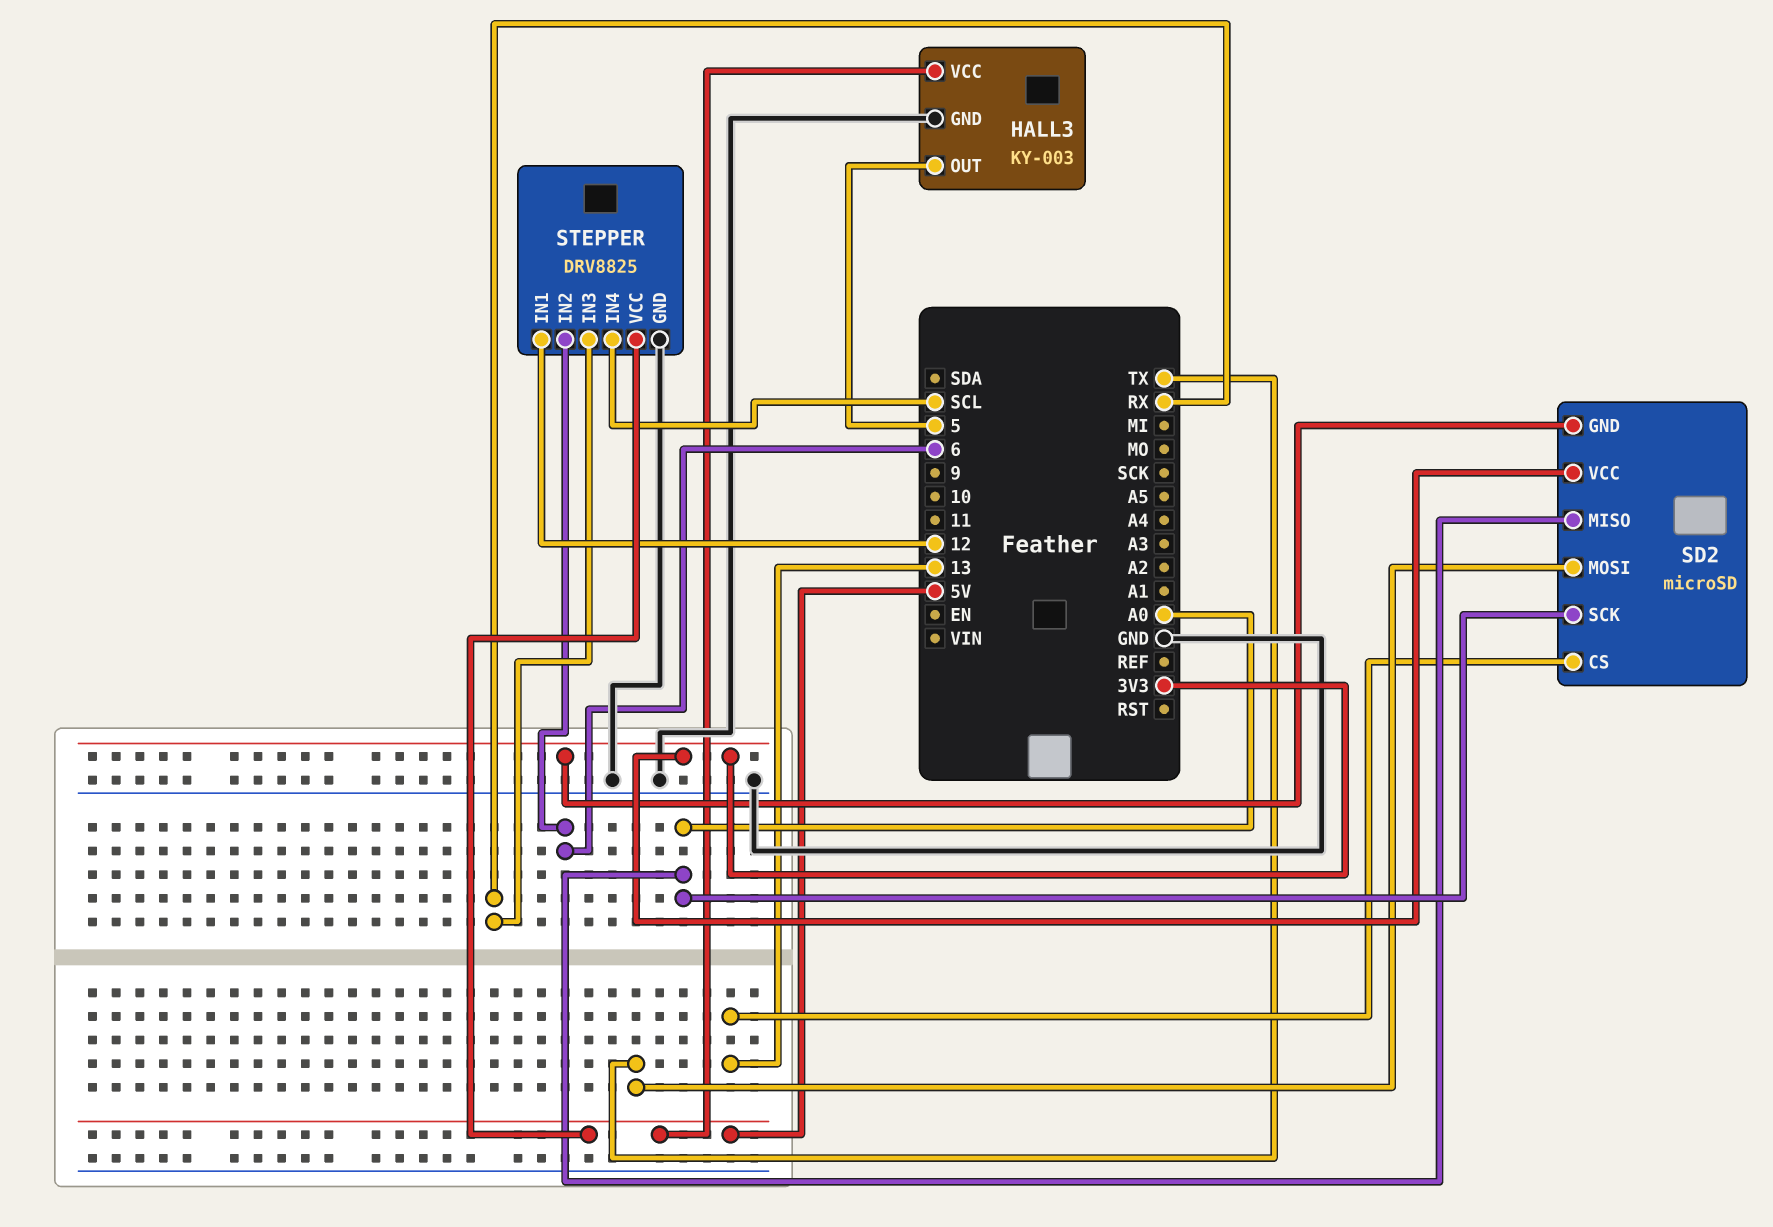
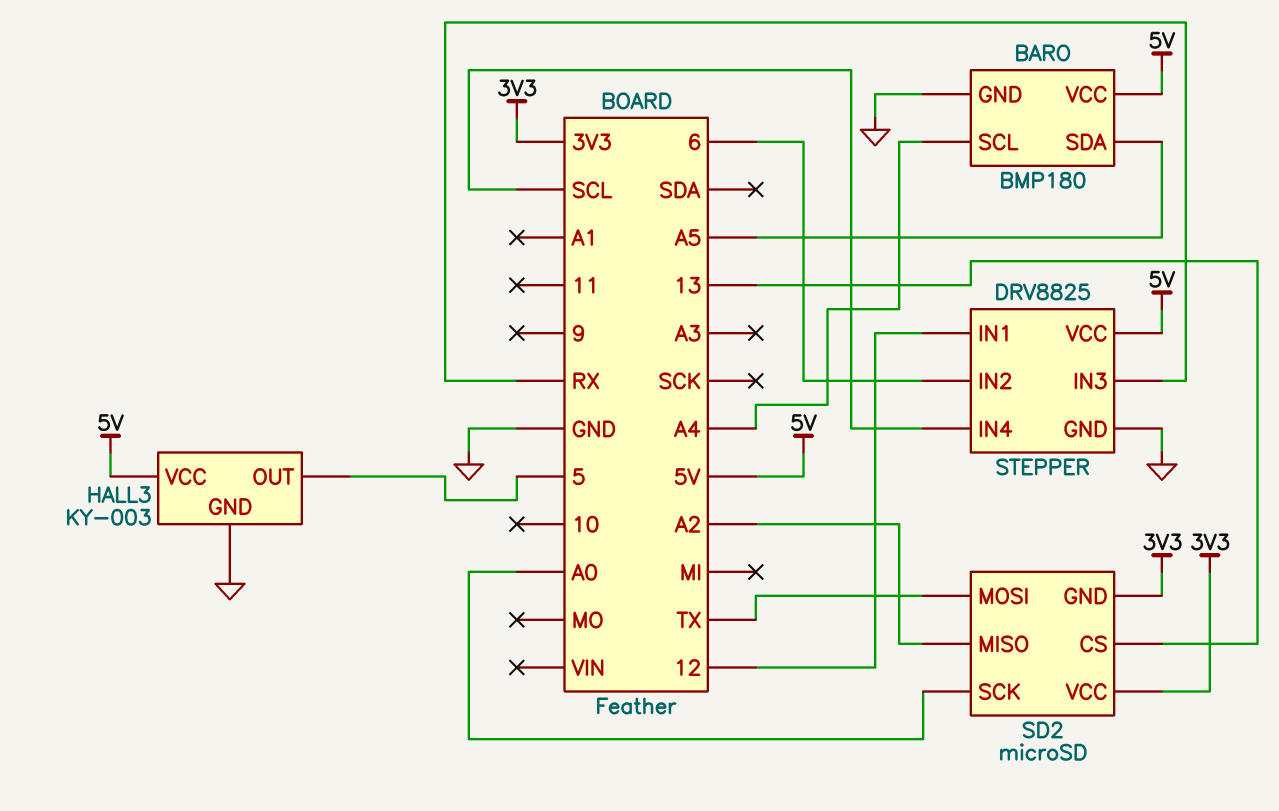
BARO: none -> BMP180
BARO pin GND: none -> GND
BARO pin SCL: none -> A4
BARO pin SDA: none -> A5
BARO pin VCC: none -> 5V
SD2 pin MISO: A0 -> A2

